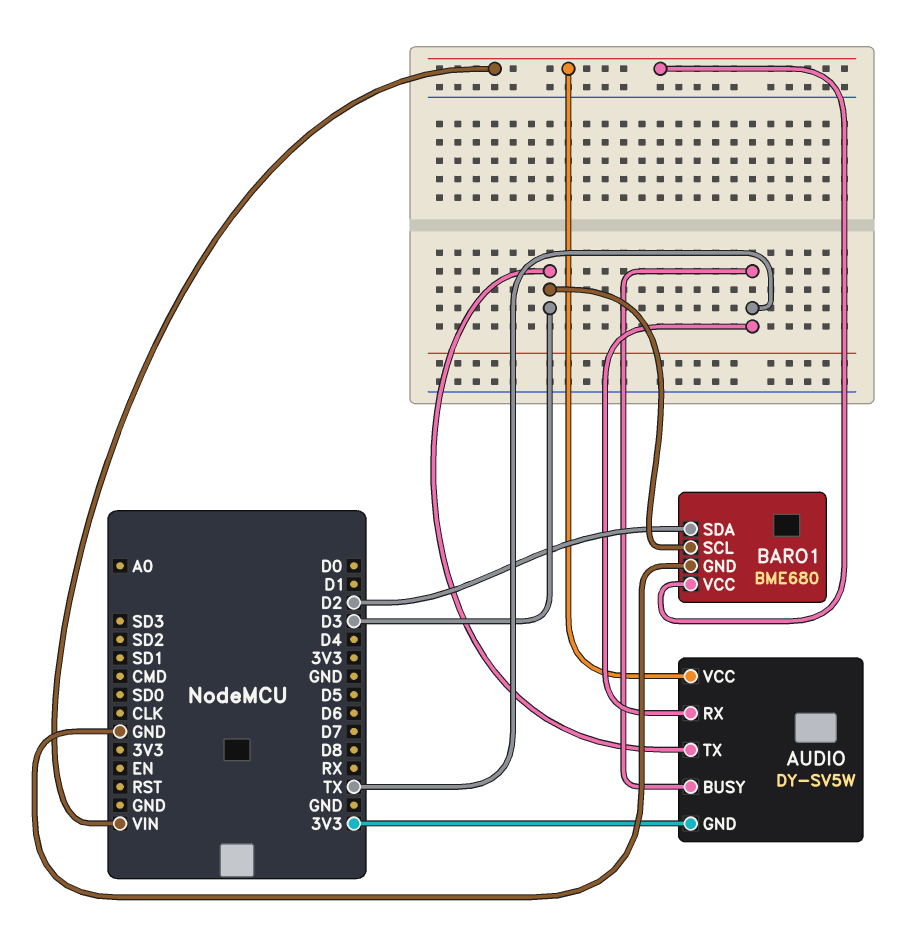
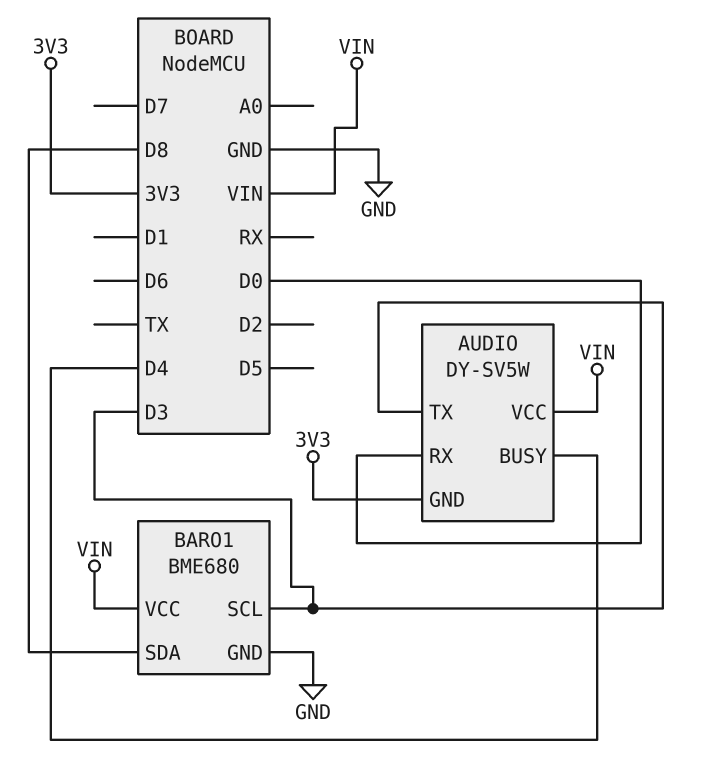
AUDIO pin BUSY: TX -> D4
AUDIO pin RX: TX -> D0
BARO1 pin SDA: D2 -> D8

